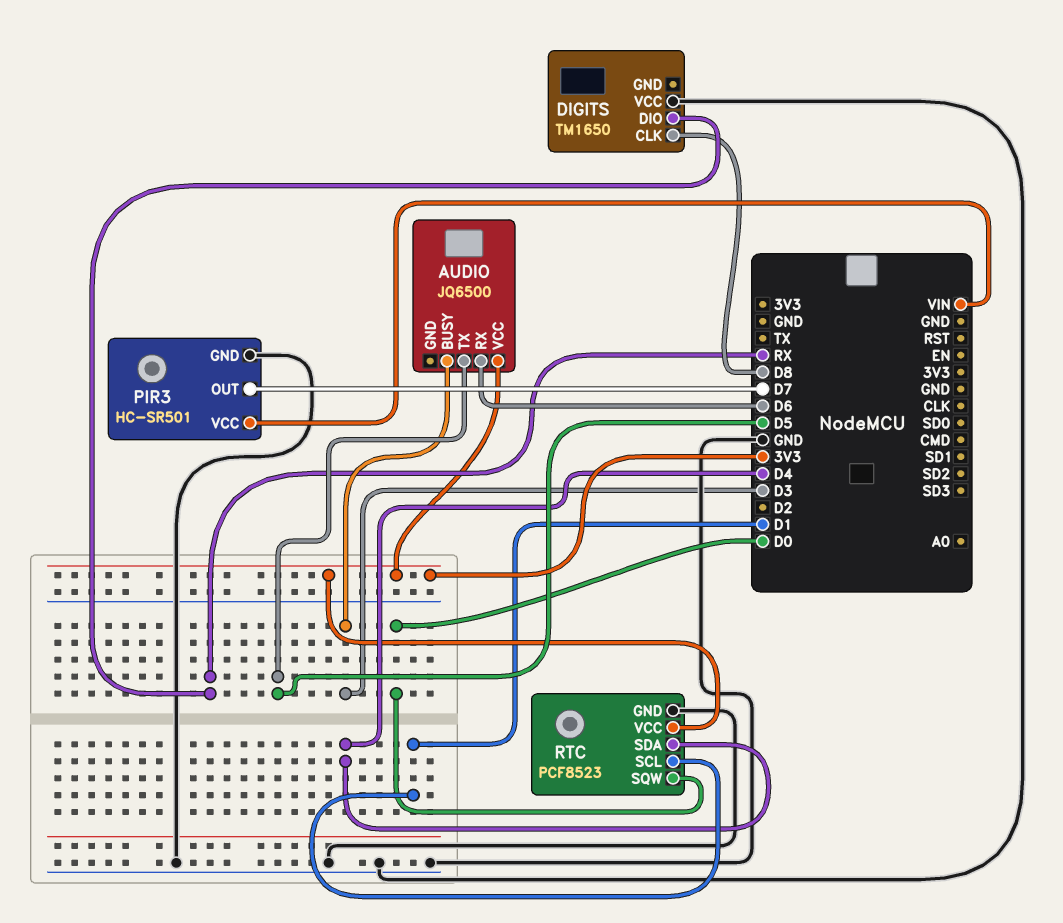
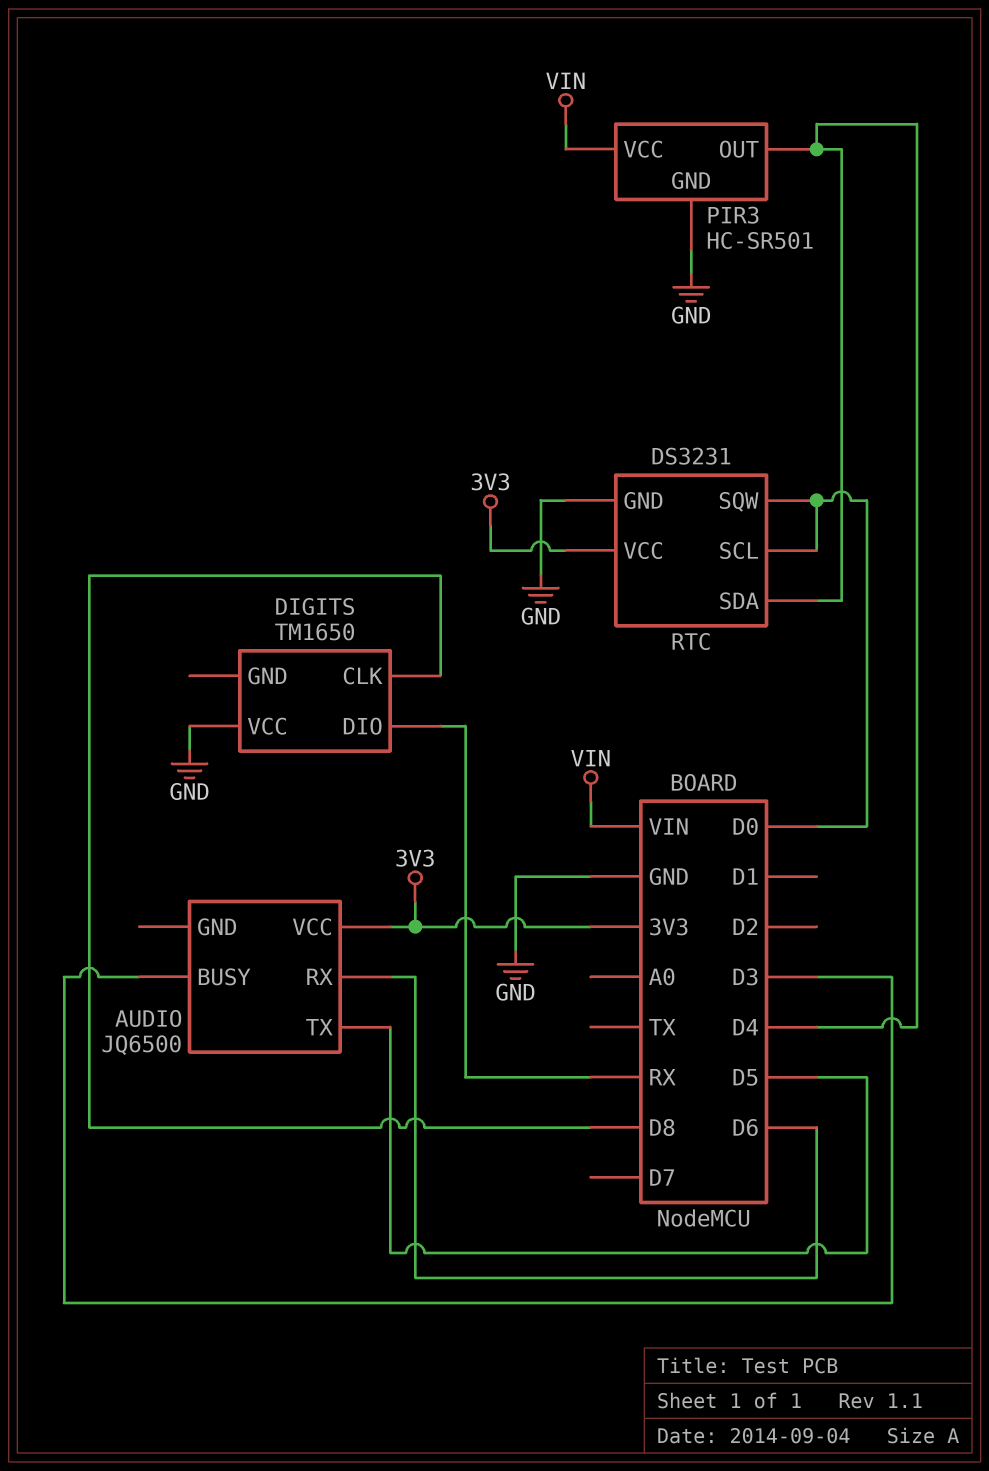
PIR3 pin OUT: D7 -> D4
RTC: PCF8523 -> DS3231
RTC pin SCL: D1 -> D0

